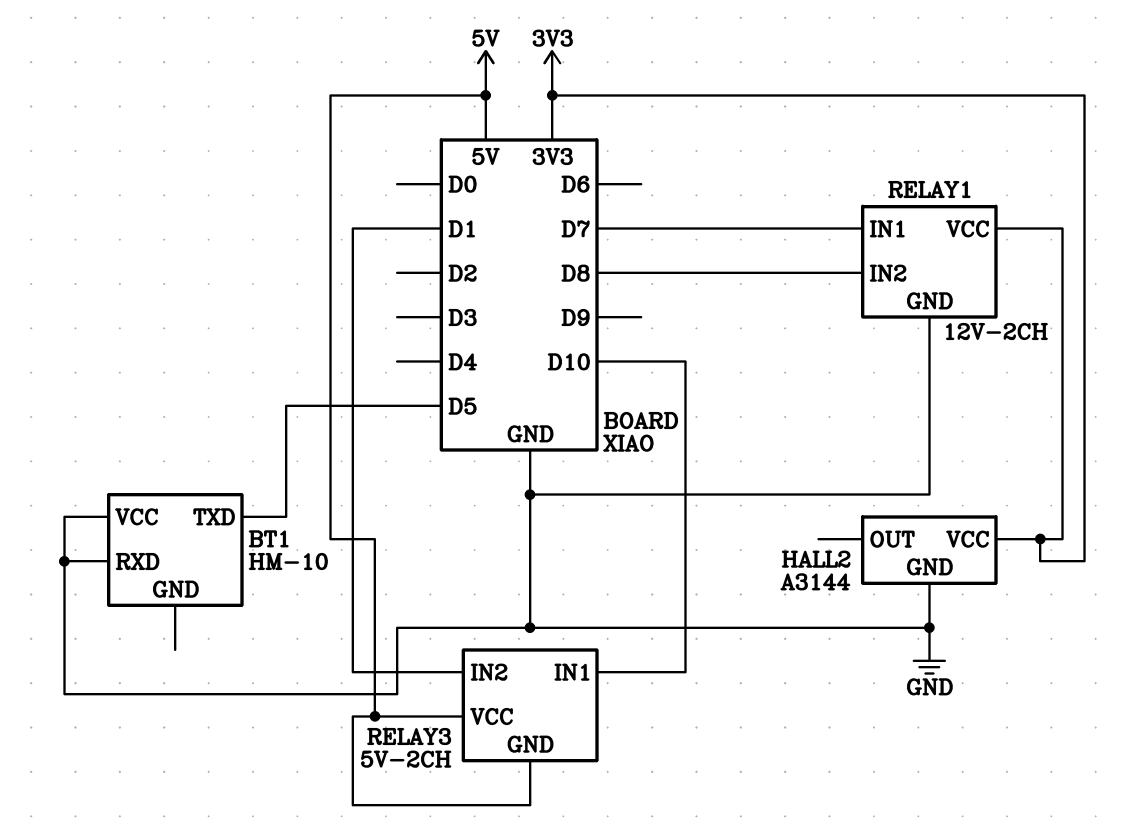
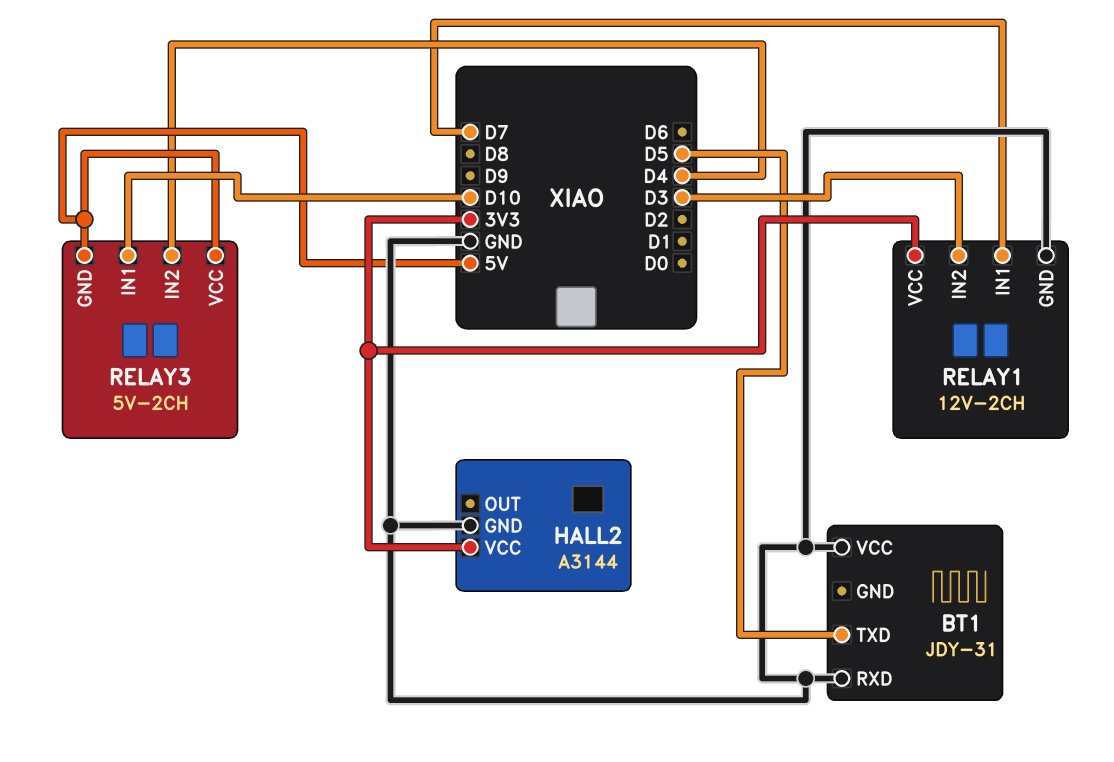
BT1: HM-10 -> JDY-31
RELAY1 pin IN2: D8 -> D3
RELAY3 pin IN2: D1 -> D4

